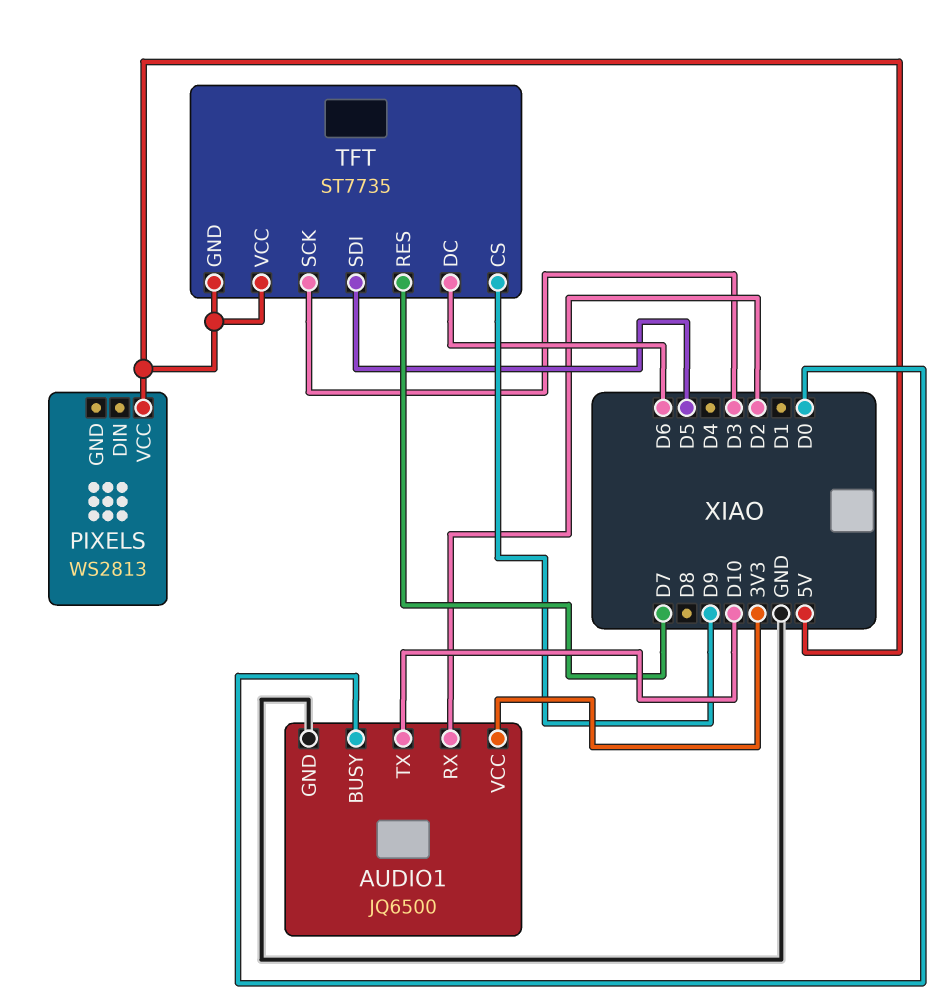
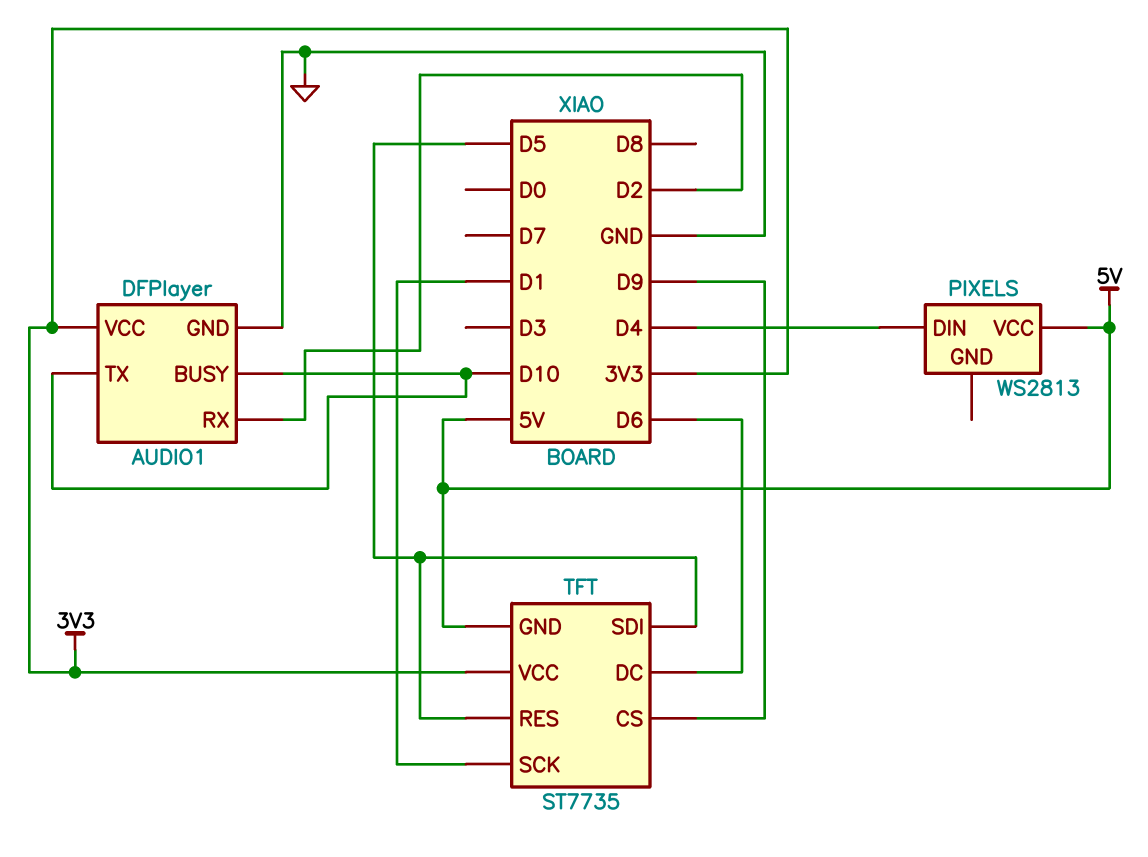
AUDIO1: JQ6500 -> DFPlayer
AUDIO1 pin BUSY: D0 -> D10
PIXELS pin DIN: none -> D4
TFT pin RES: D7 -> D5
TFT pin SCK: D3 -> D1
TFT pin VCC: 5V -> 3V3

